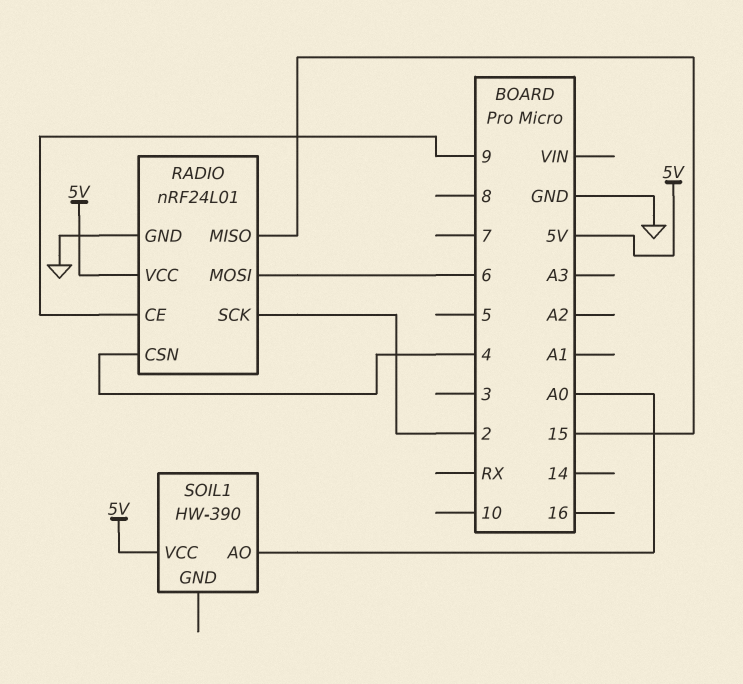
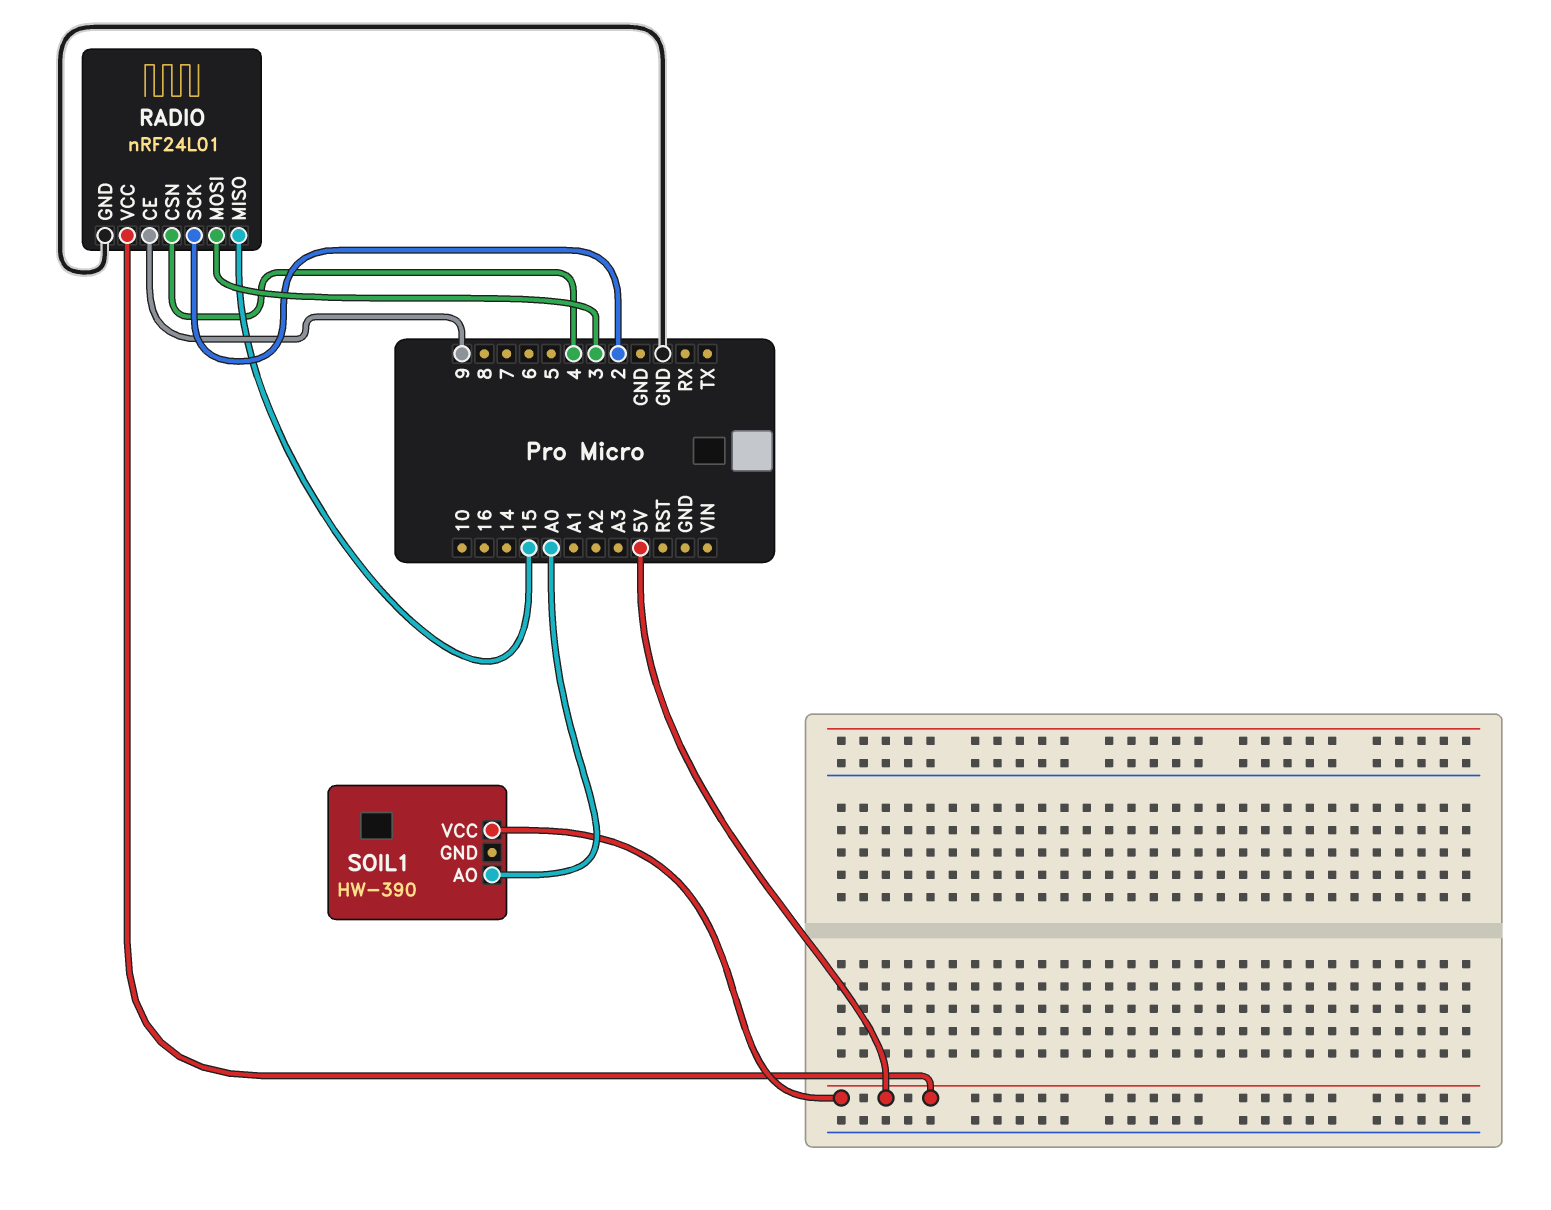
RADIO pin MOSI: 6 -> 3

